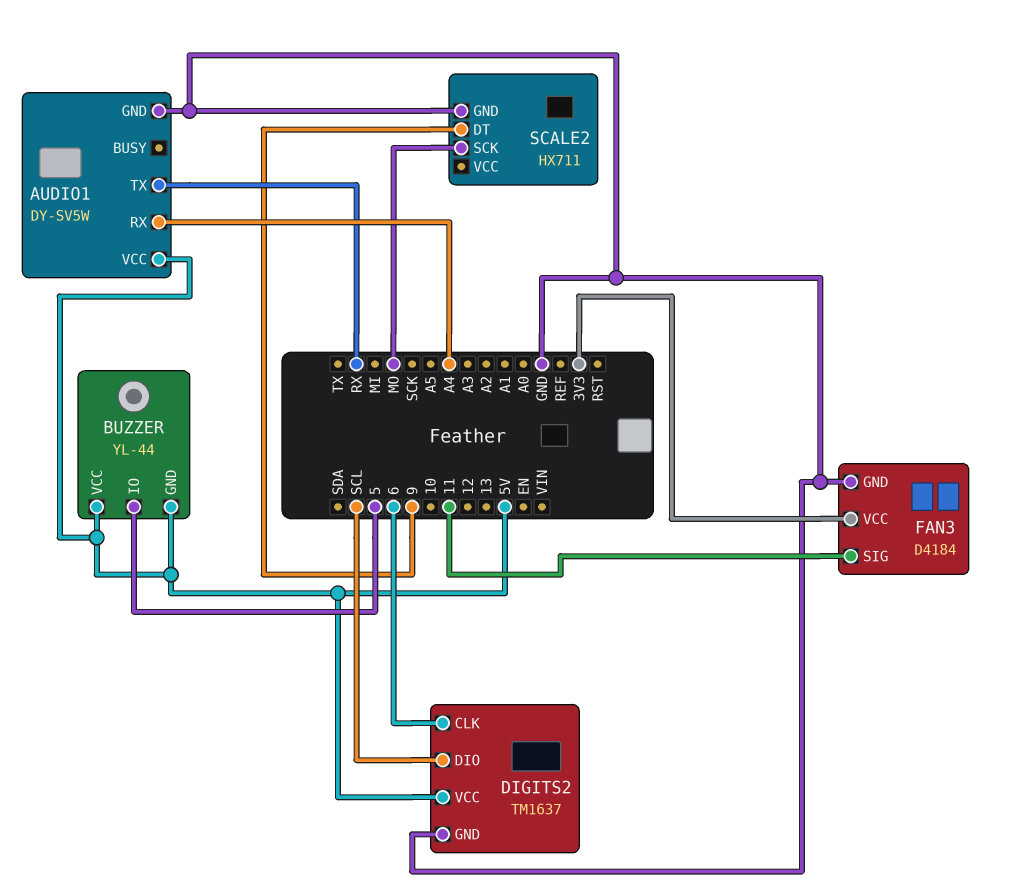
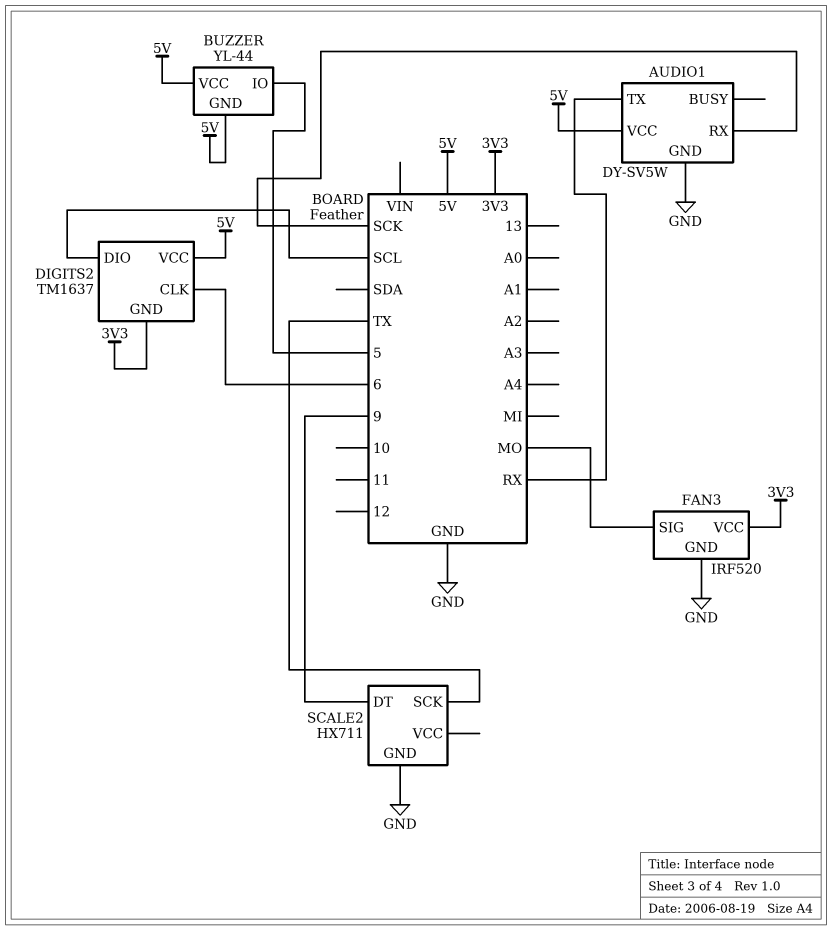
AUDIO1 pin RX: A4 -> SCK
DIGITS2 pin GND: GND -> 3V3
FAN3: D4184 -> IRF520
FAN3 pin SIG: 11 -> MO
SCALE2 pin SCK: MO -> TX

